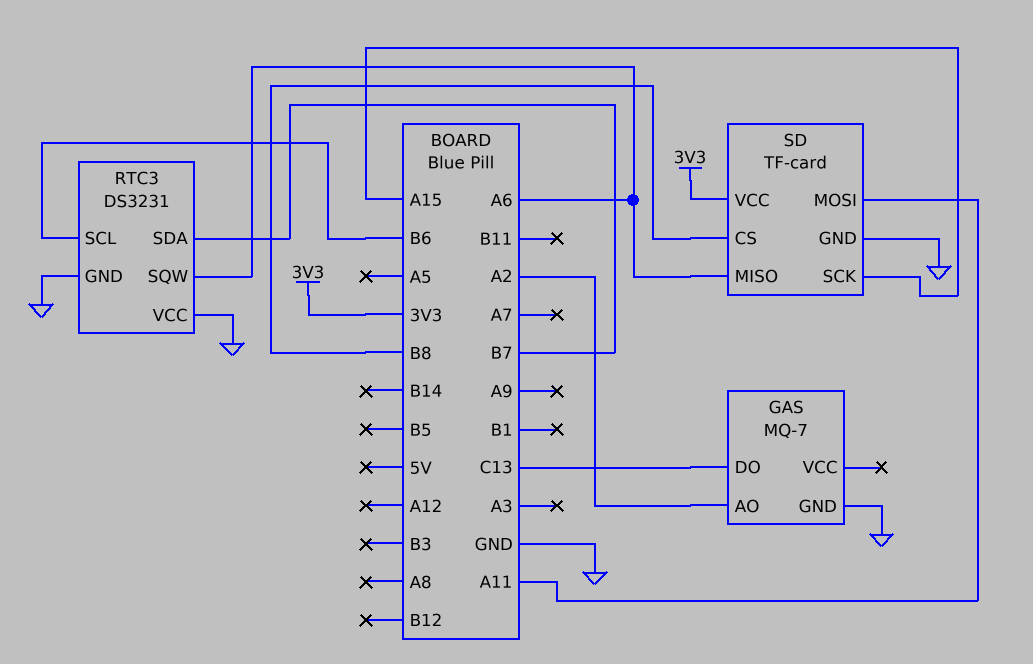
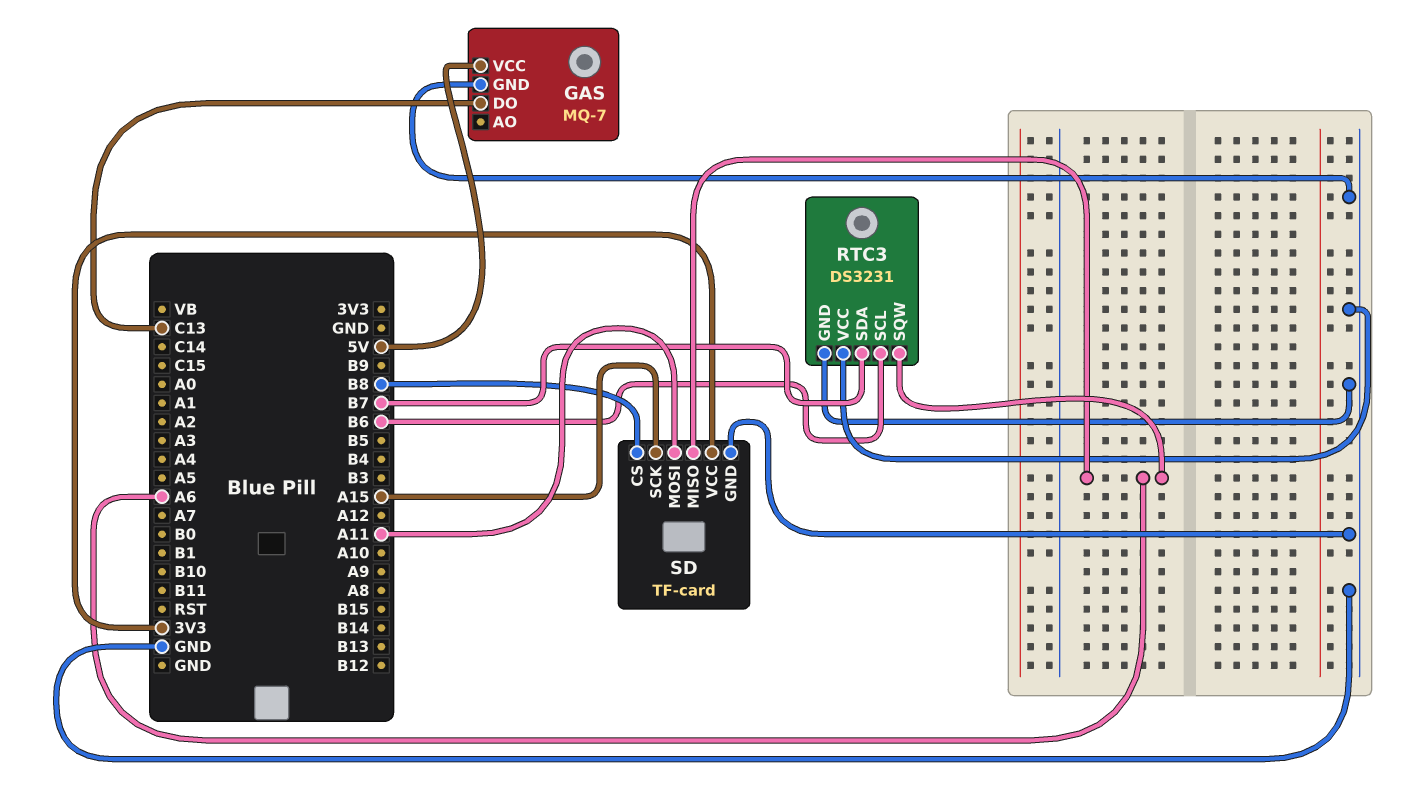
GAS pin AO: A2 -> none
GAS pin VCC: none -> 5V

